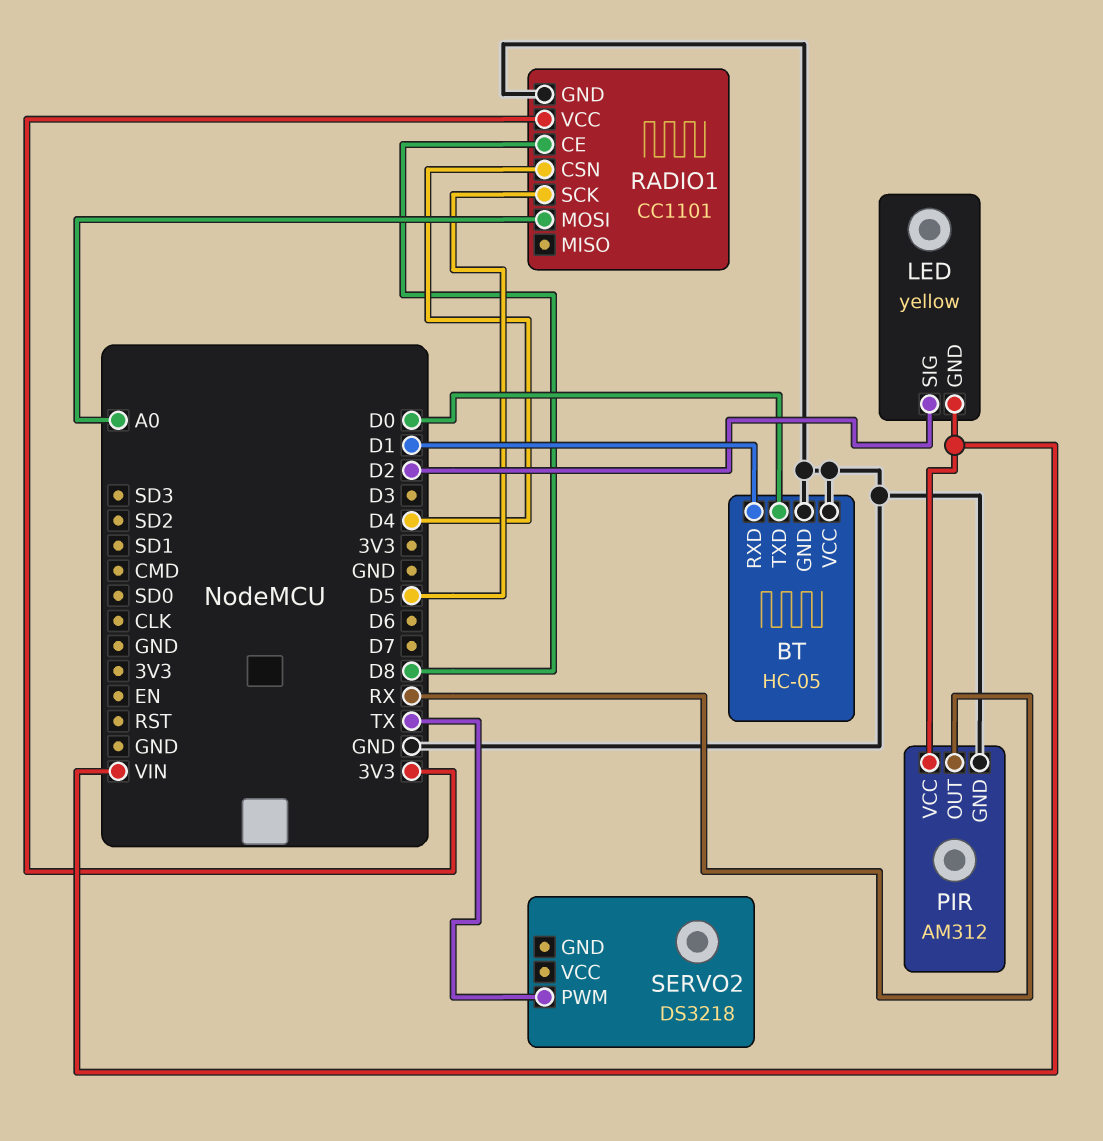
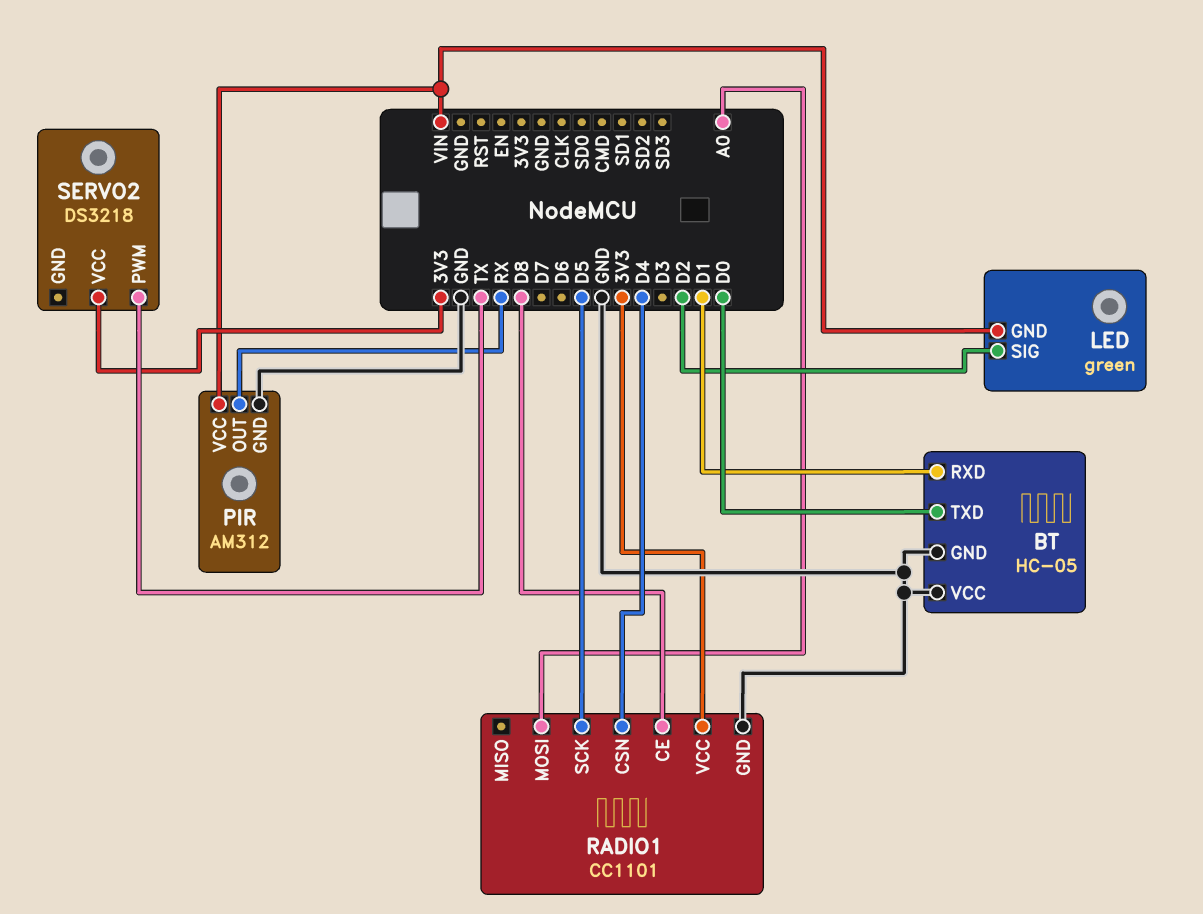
LED: yellow -> green
SERVO2 pin VCC: none -> 3V3

